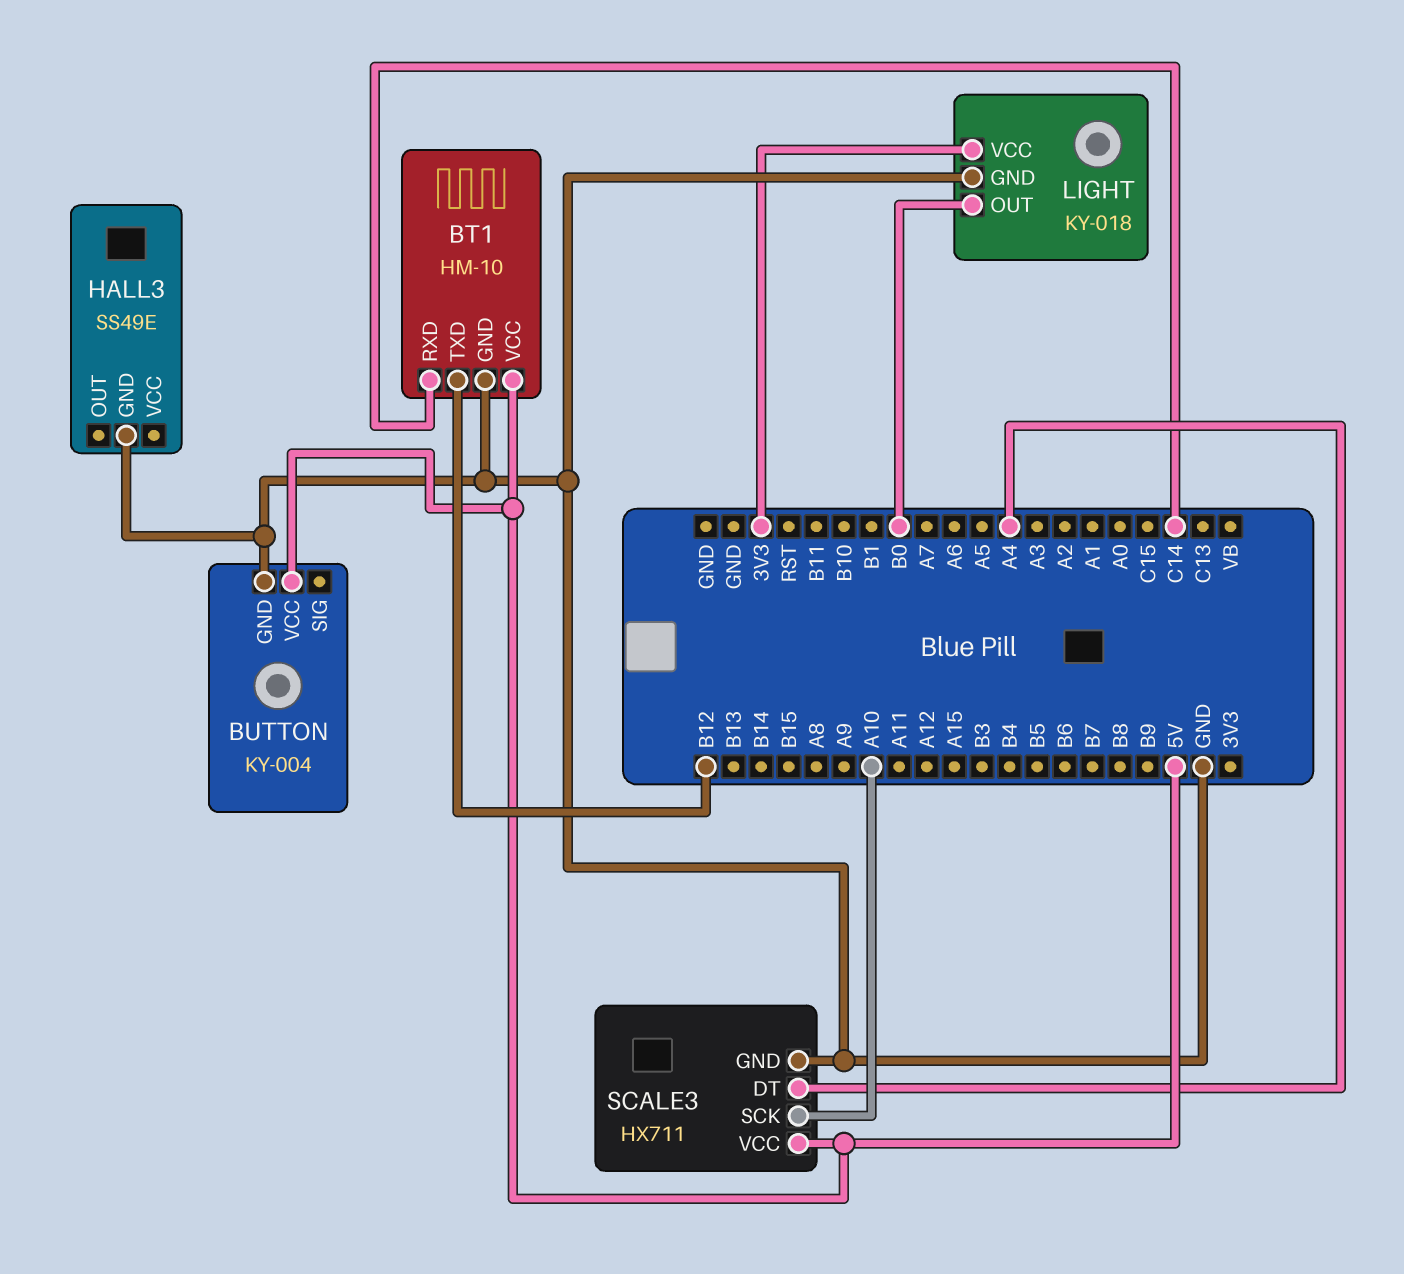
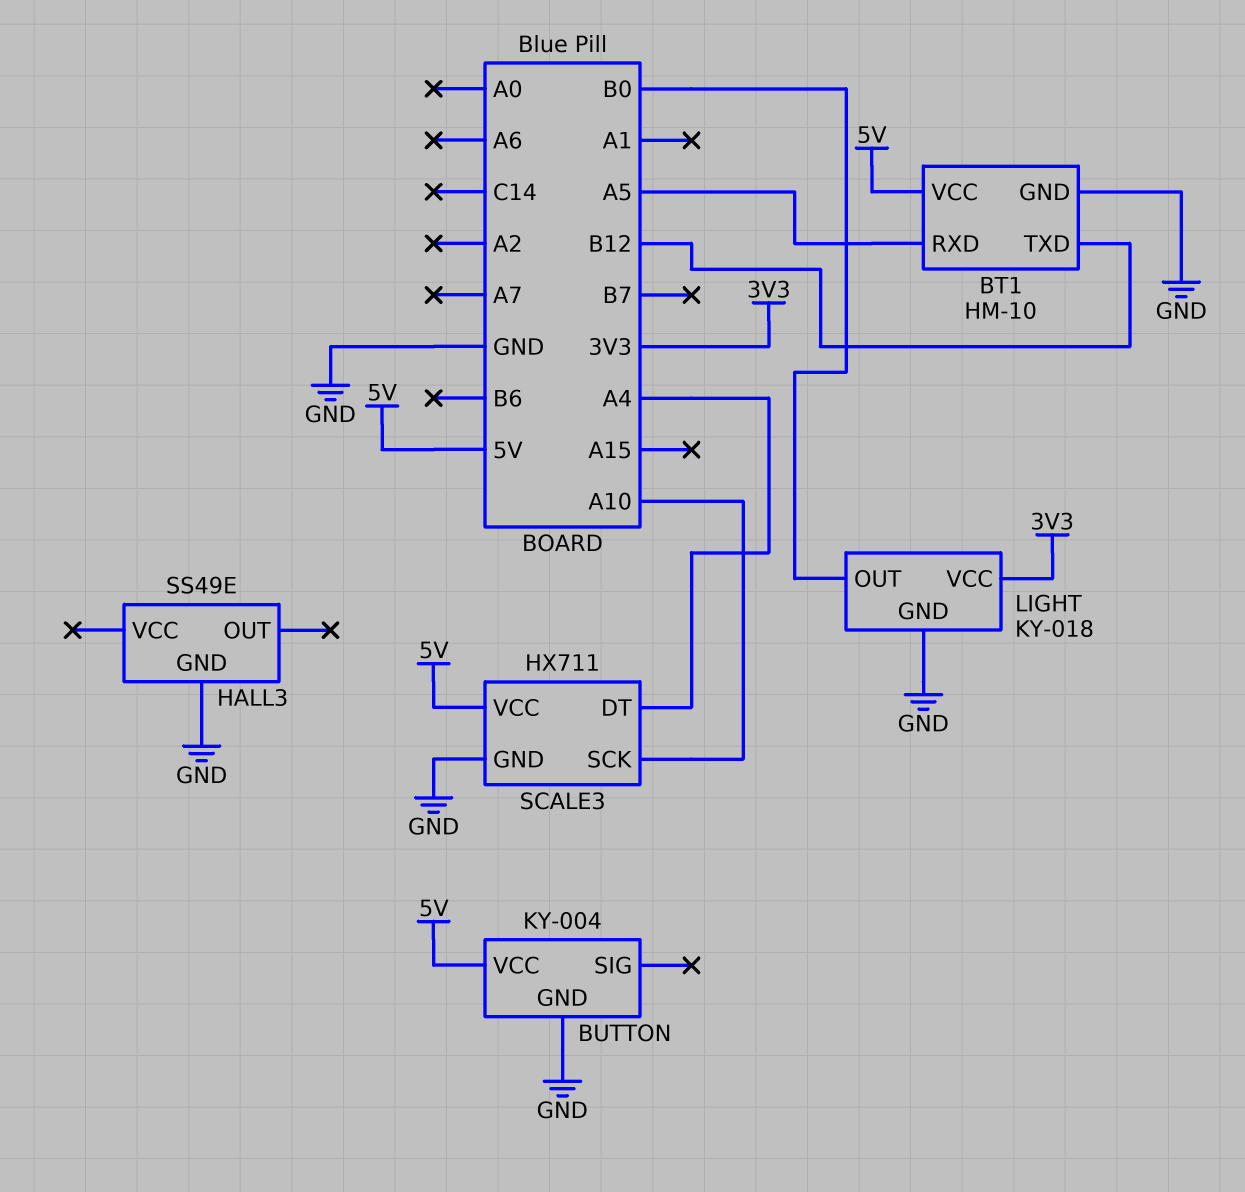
BT1 pin RXD: C14 -> A5

